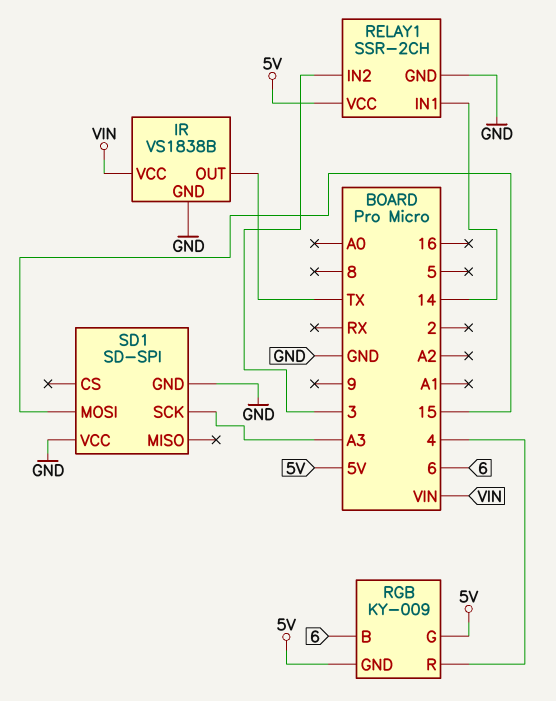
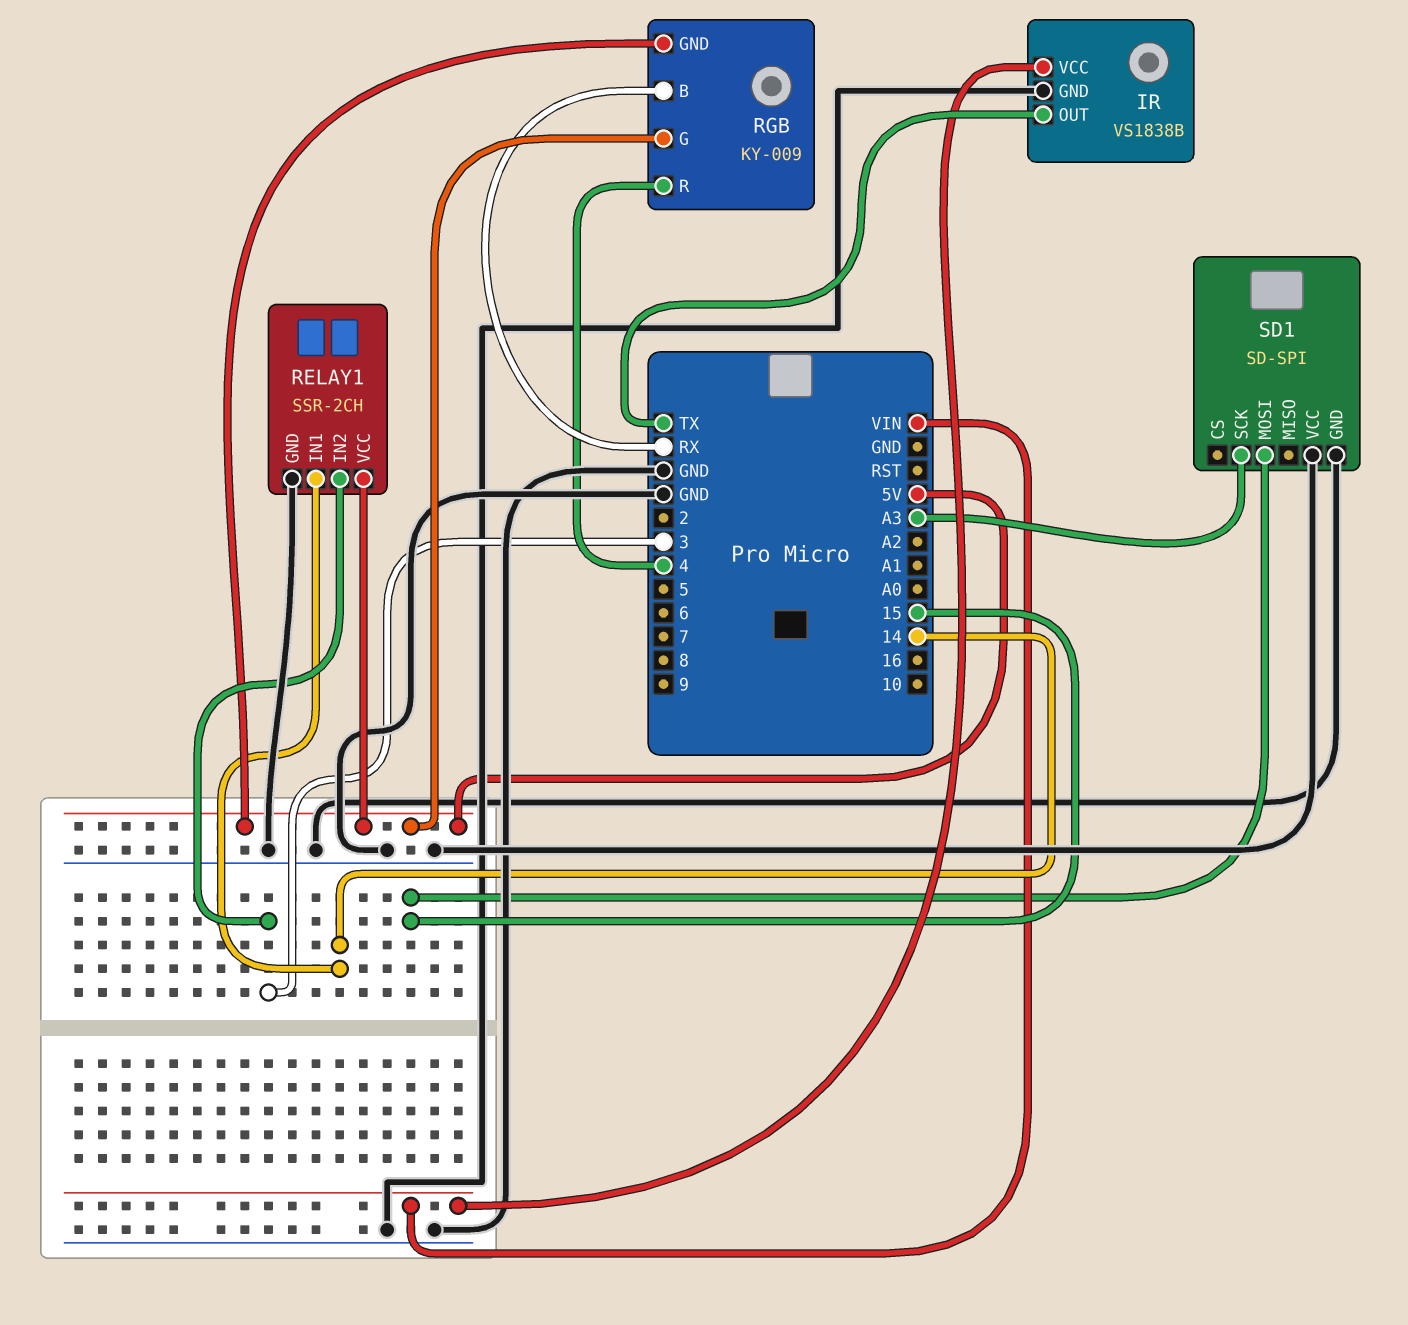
RGB pin B: 6 -> RX

